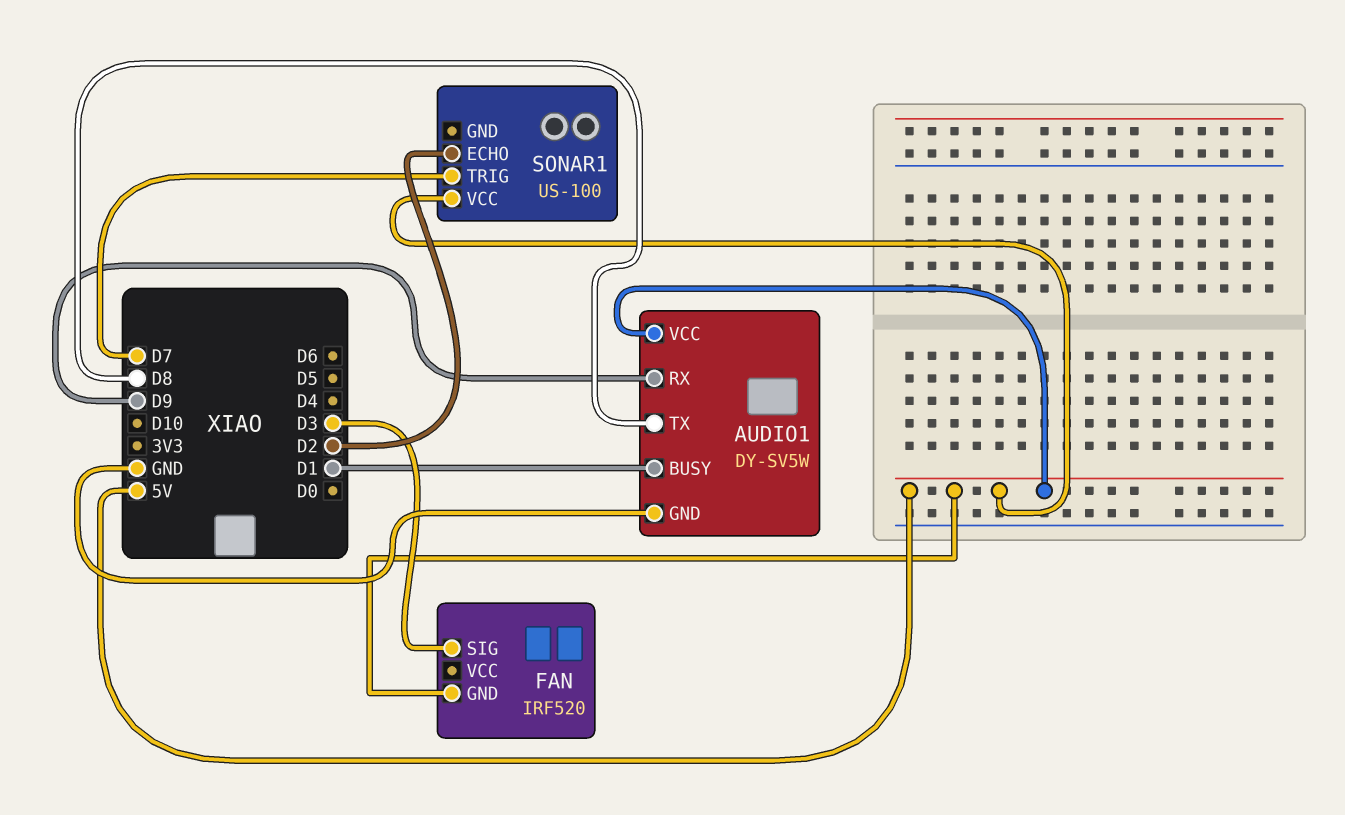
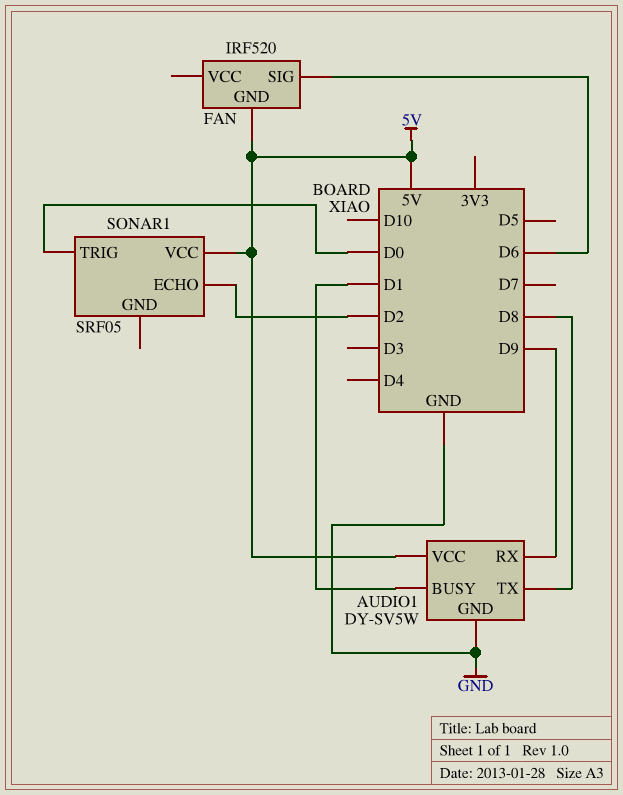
FAN pin SIG: D3 -> D6
SONAR1: US-100 -> SRF05
SONAR1 pin TRIG: D7 -> D0

